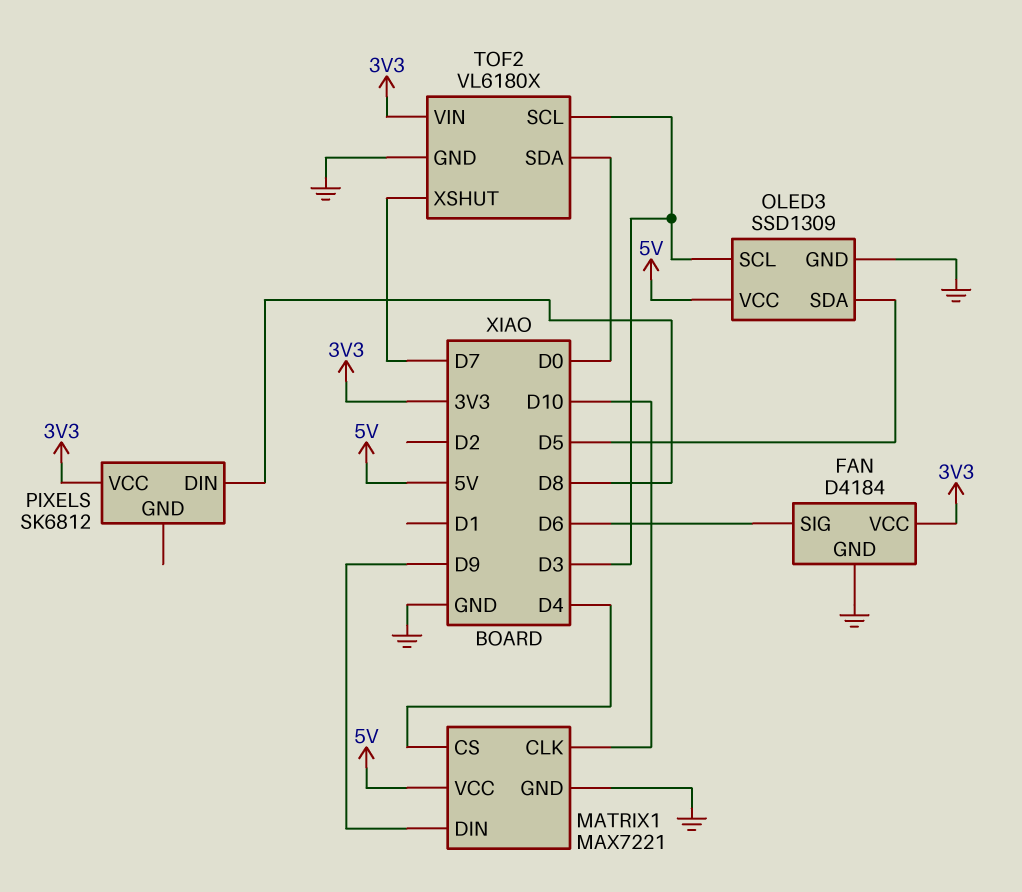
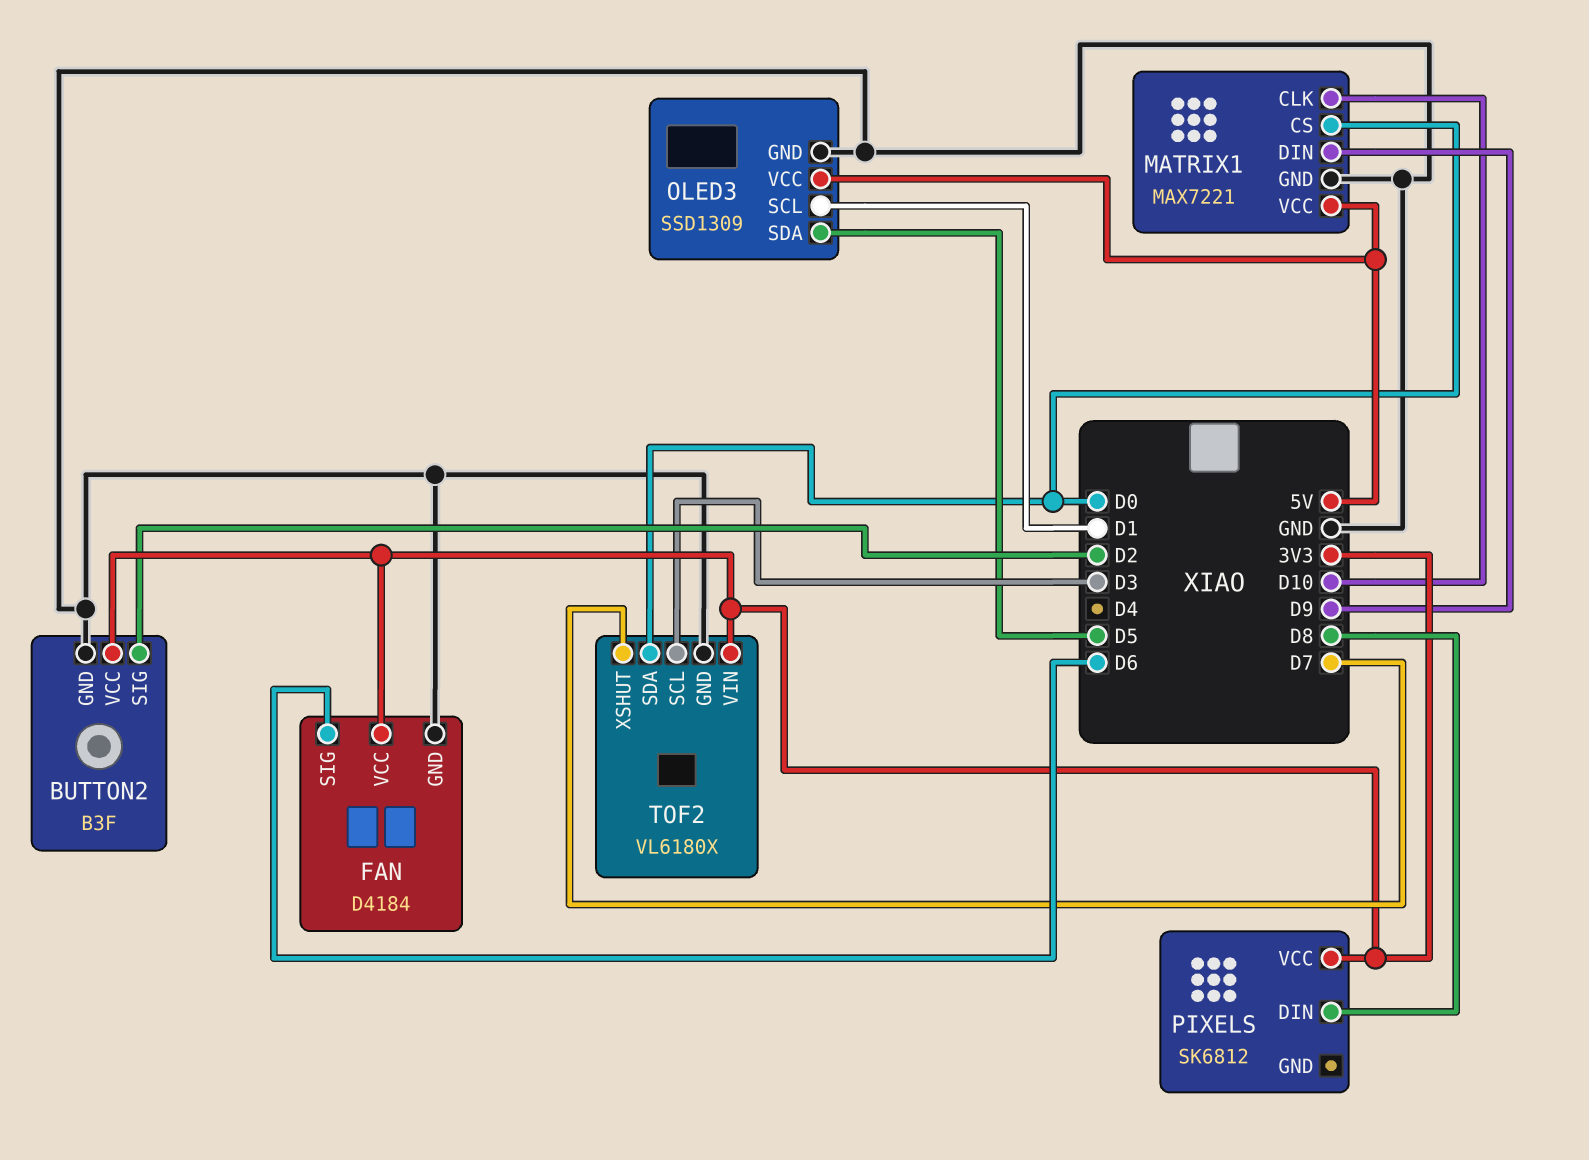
BUTTON2: none -> B3F
BUTTON2 pin GND: none -> GND
BUTTON2 pin SIG: none -> D2
BUTTON2 pin VCC: none -> 3V3
MATRIX1 pin CS: D4 -> D0
OLED3 pin SCL: D3 -> D1

